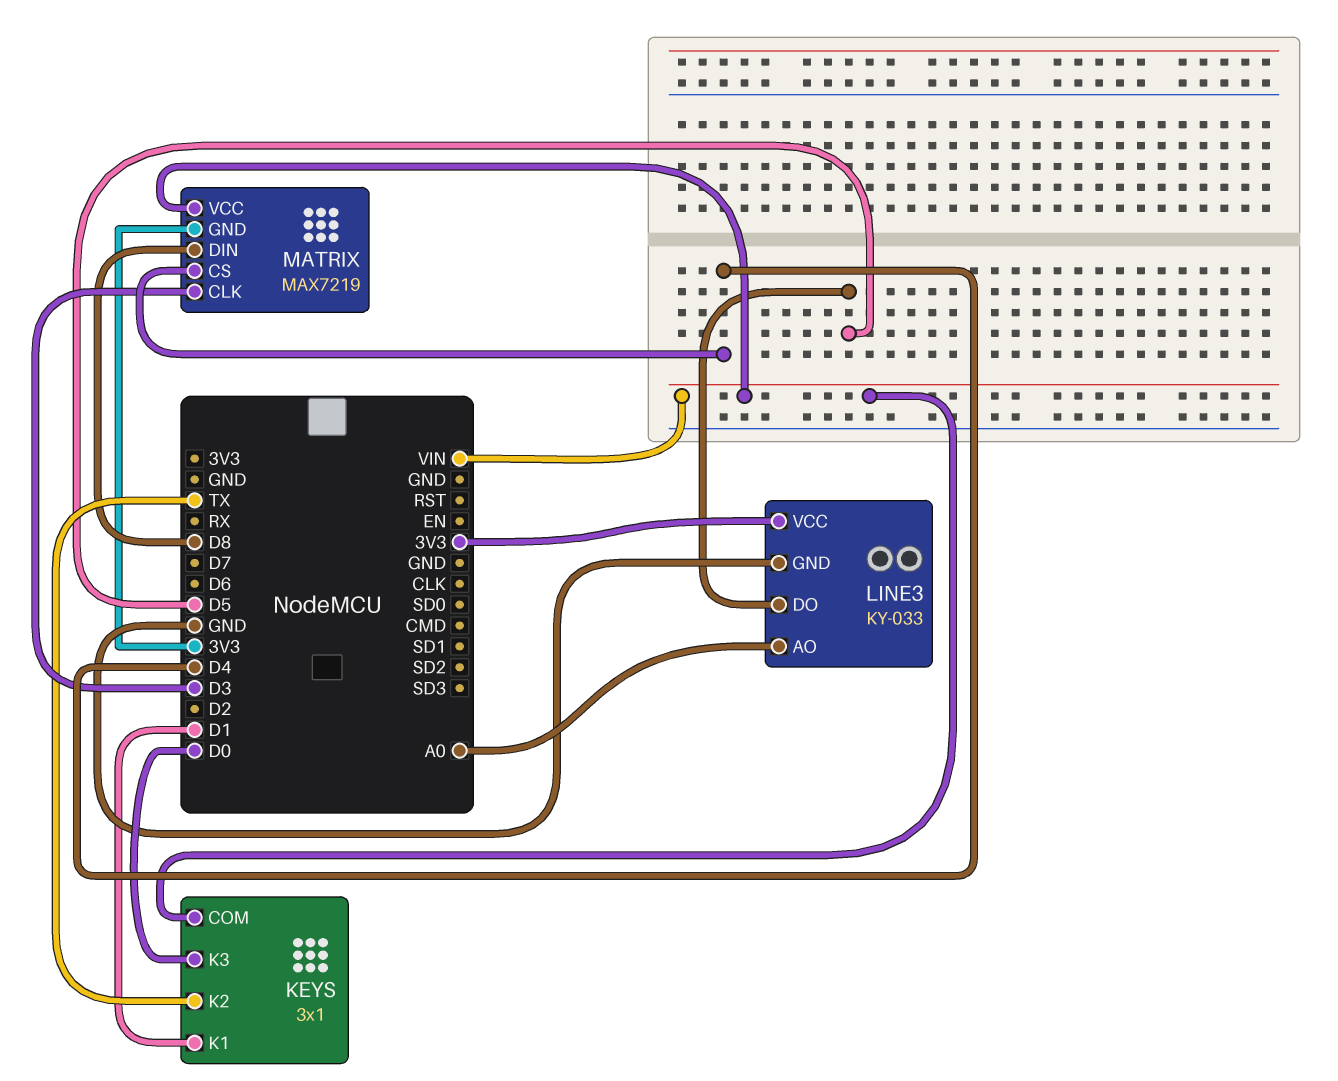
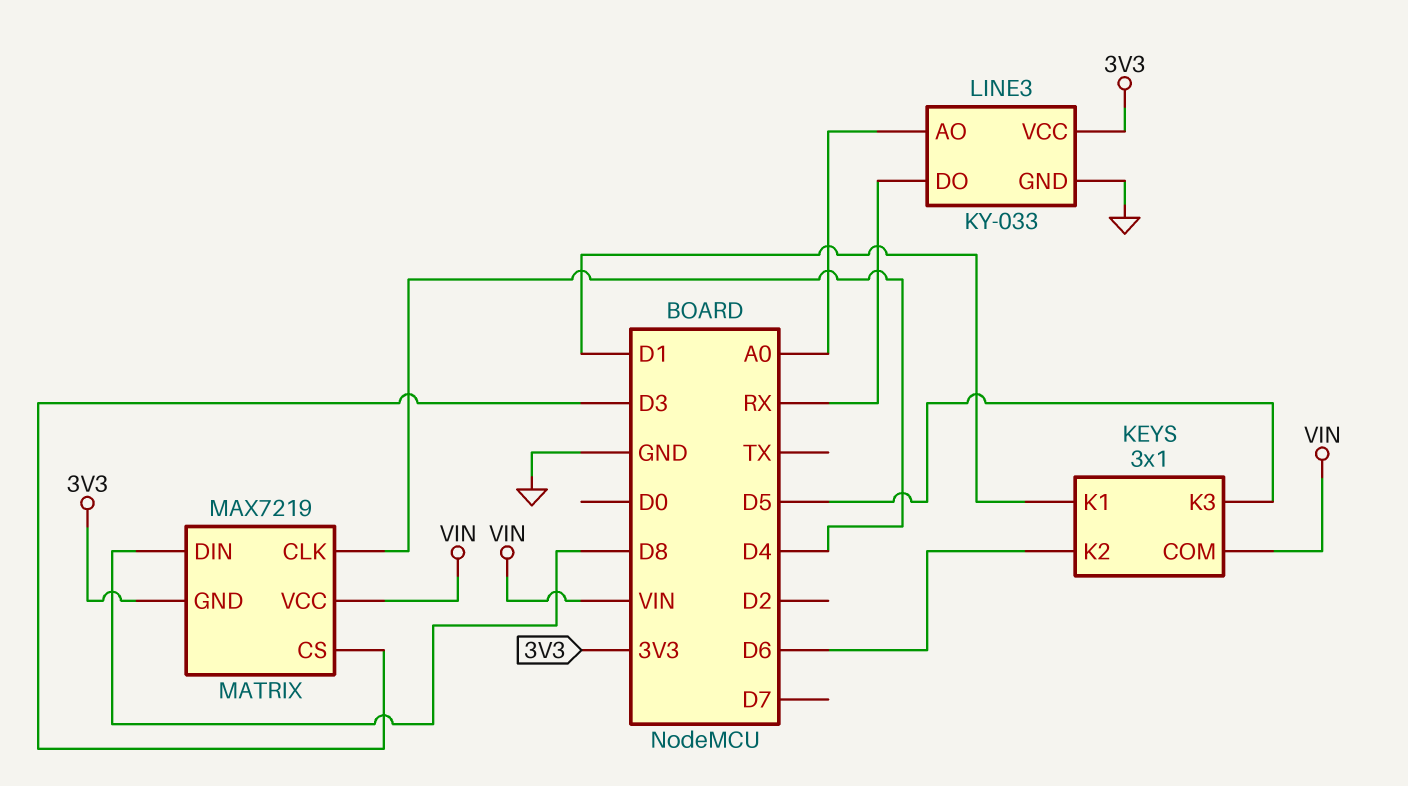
KEYS pin K2: TX -> D6
KEYS pin K3: D0 -> D5
LINE3 pin DO: D5 -> RX
MATRIX pin CLK: D3 -> D4
MATRIX pin CS: D4 -> D3

